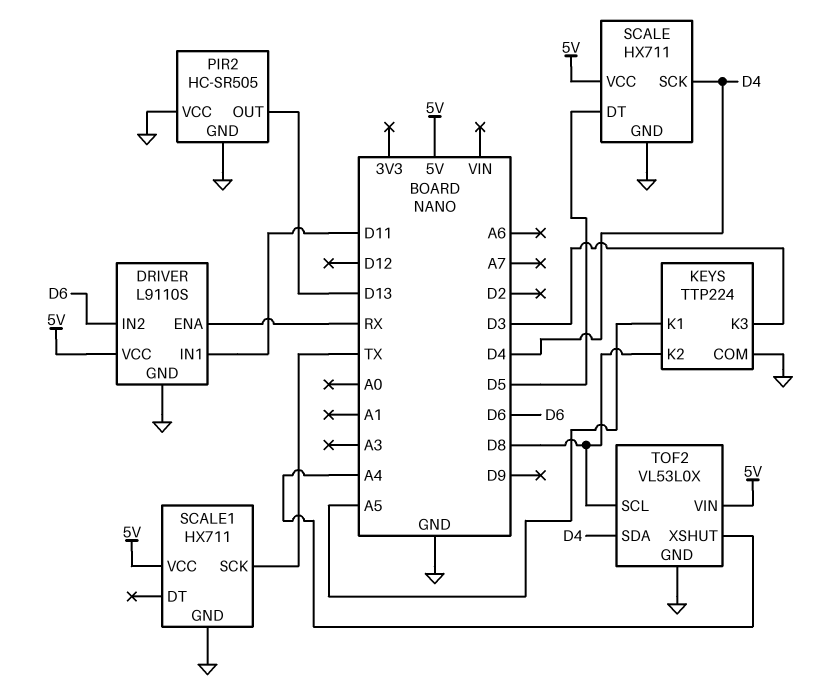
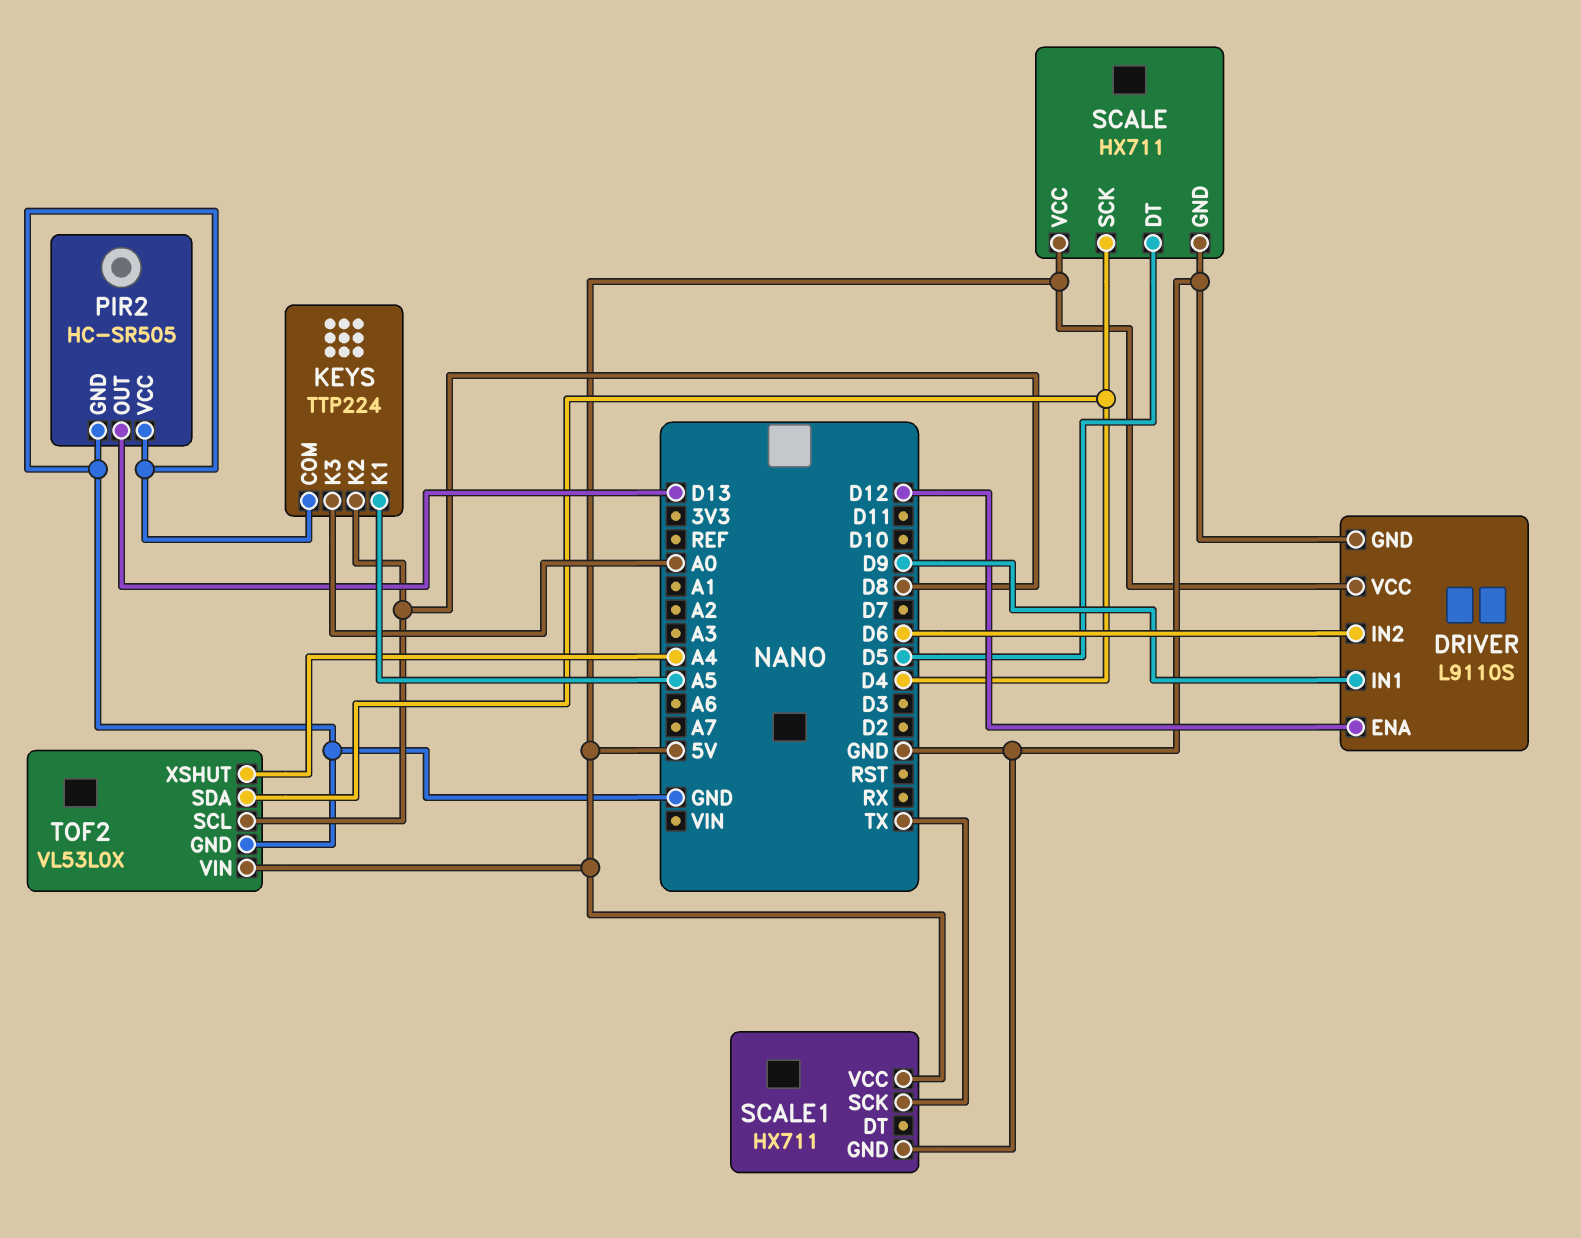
DRIVER pin ENA: RX -> D12
DRIVER pin IN1: D11 -> D9
KEYS pin K3: D3 -> A0

